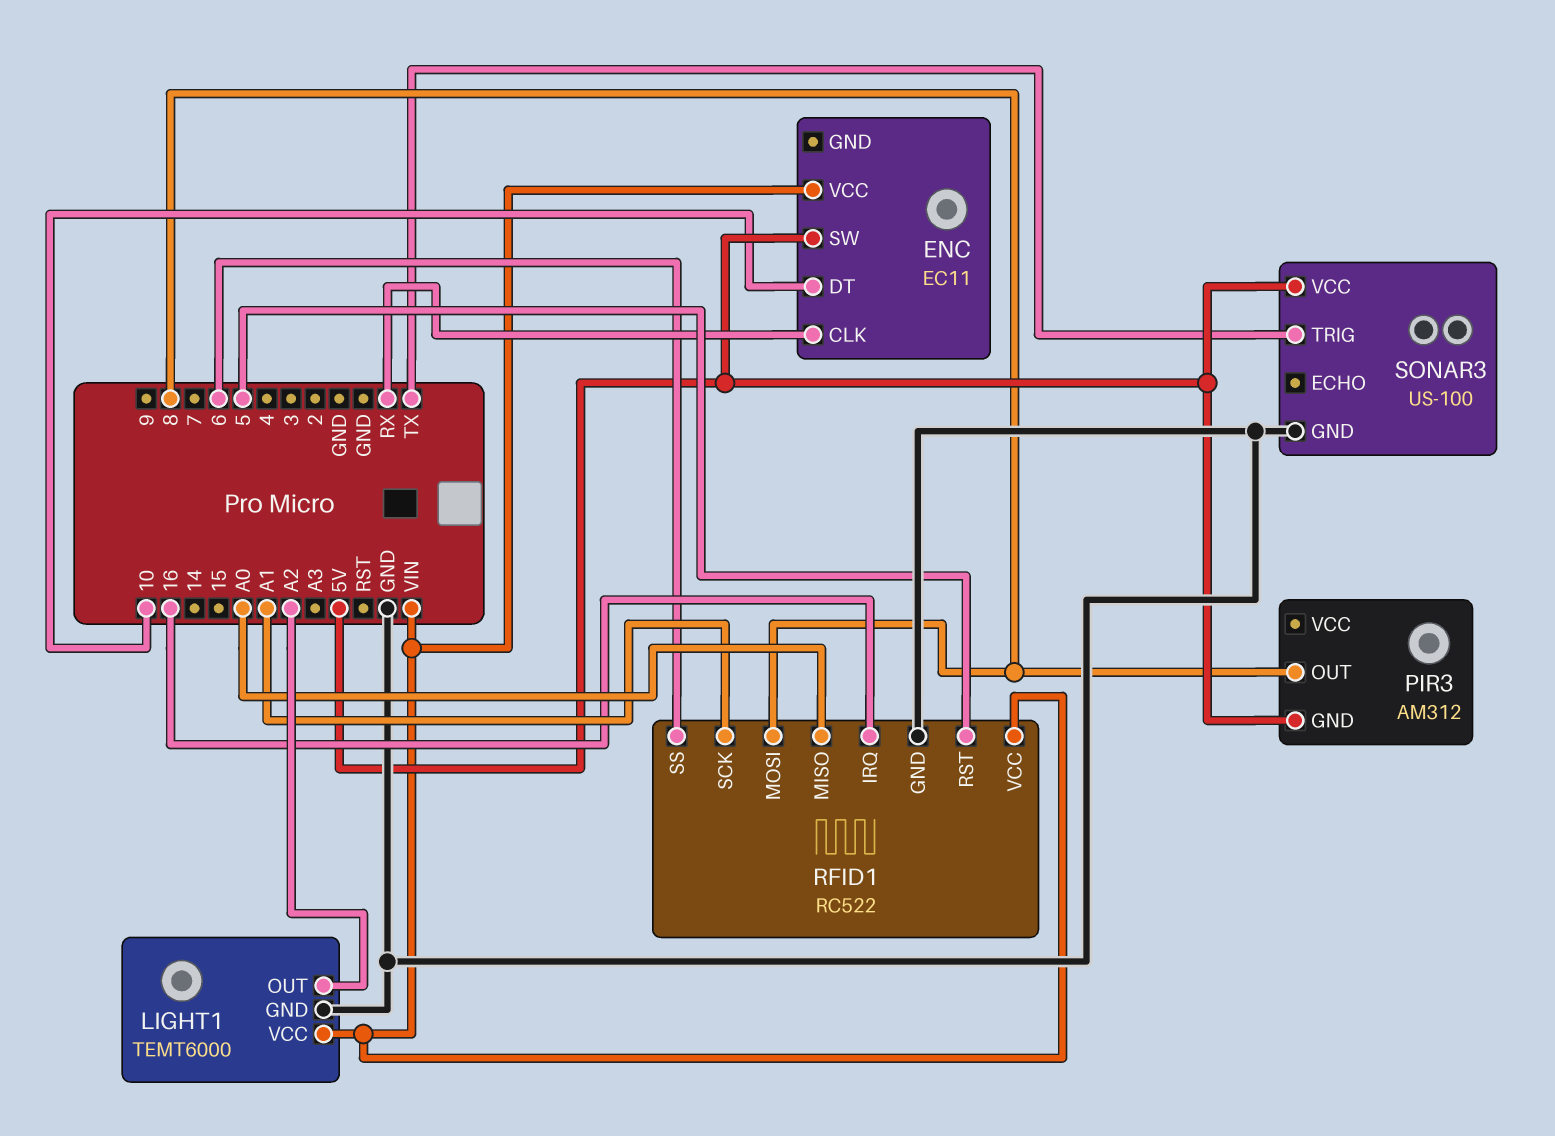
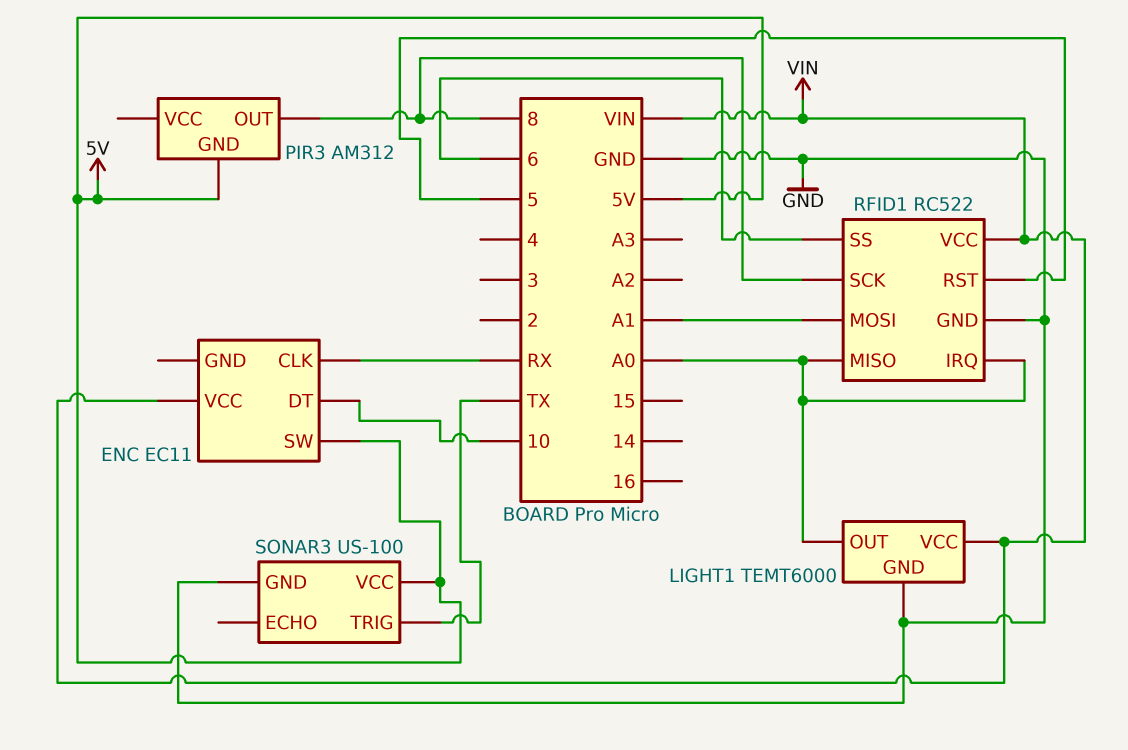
LIGHT1 pin OUT: A2 -> A0
RFID1 pin IRQ: 16 -> A0
RFID1 pin MOSI: 8 -> A1
RFID1 pin SCK: A1 -> 8

